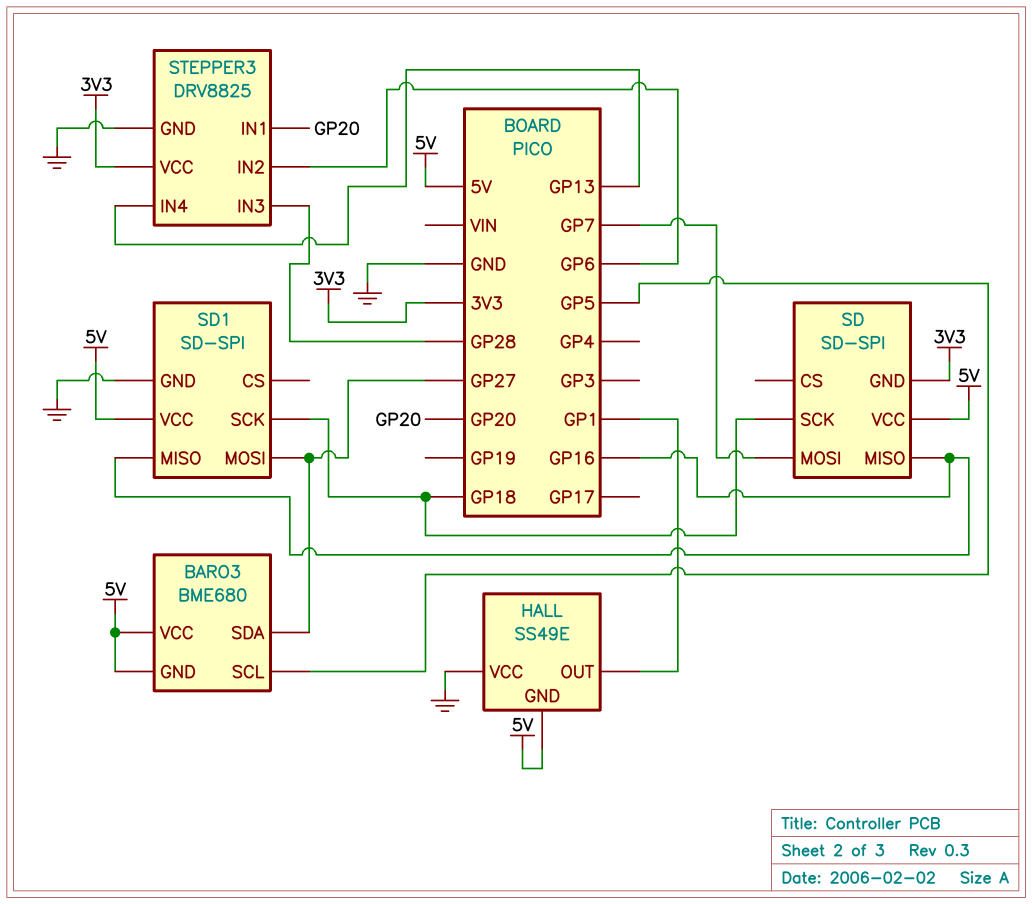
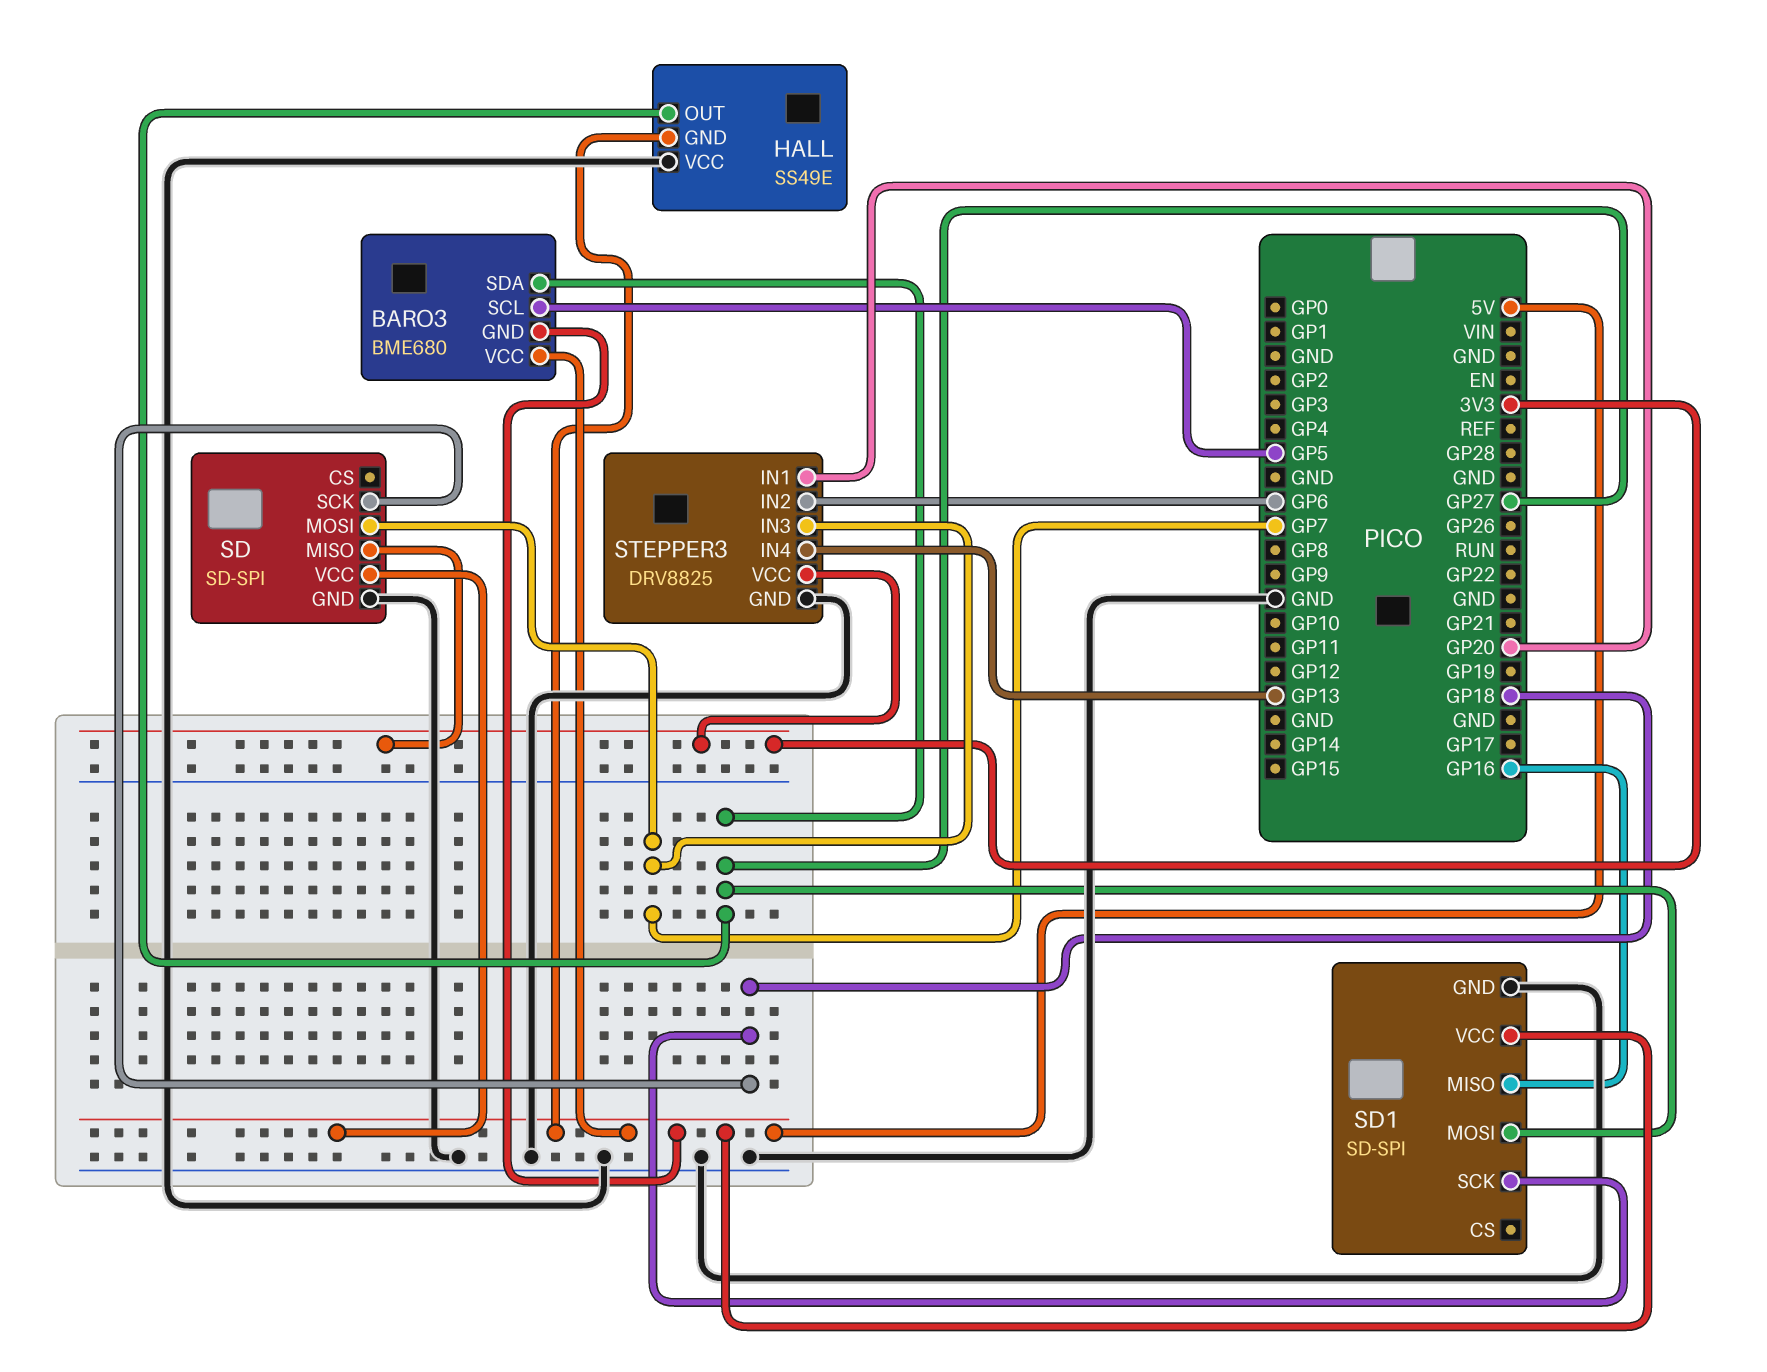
HALL pin OUT: GP1 -> GP27
SD pin GND: 3V3 -> GND
SD pin MISO: GP16 -> 3V3
STEPPER3 pin IN3: GP28 -> GP7

